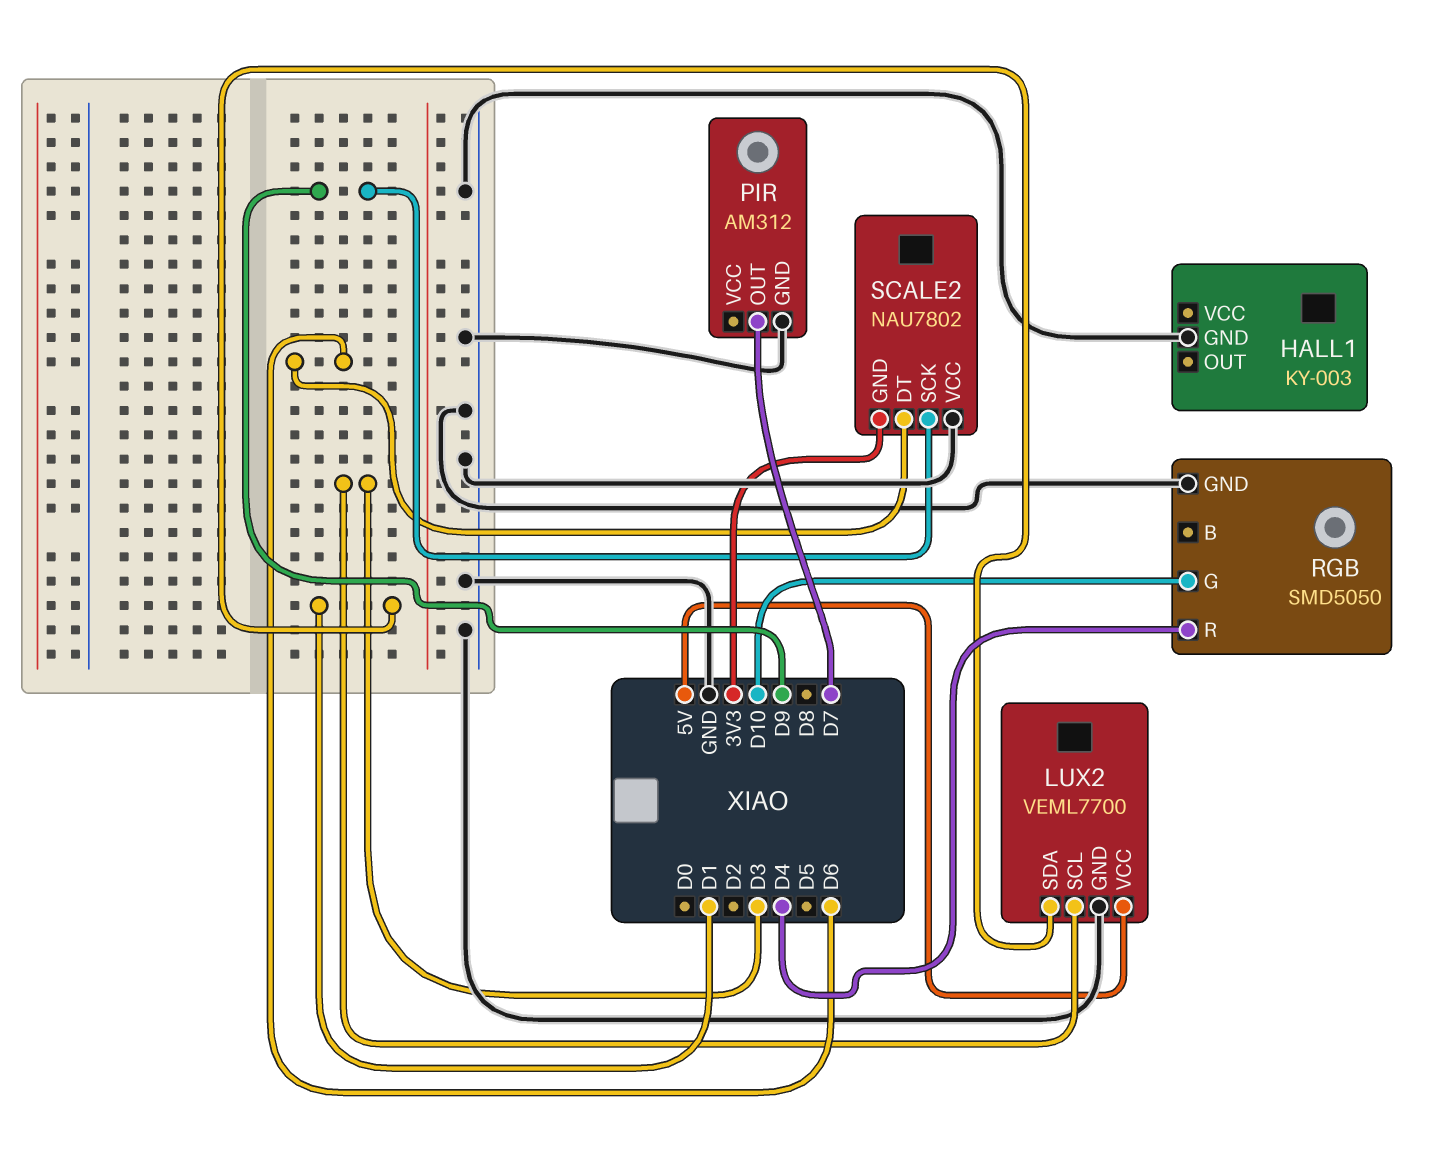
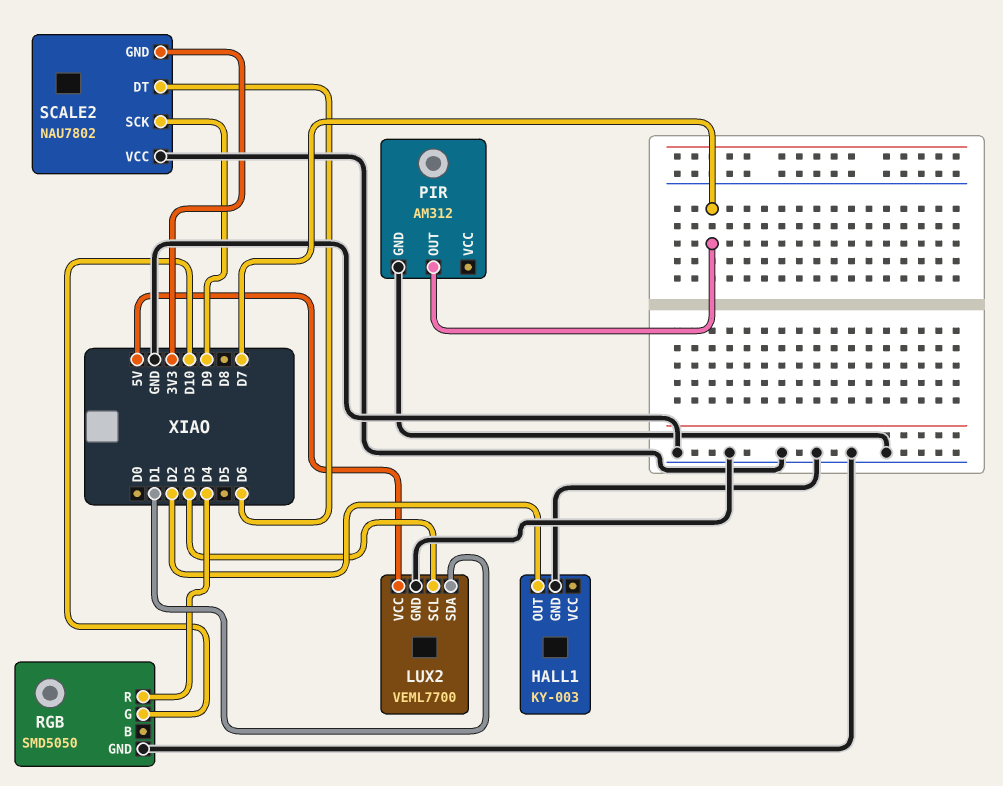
HALL1 pin OUT: none -> D2

